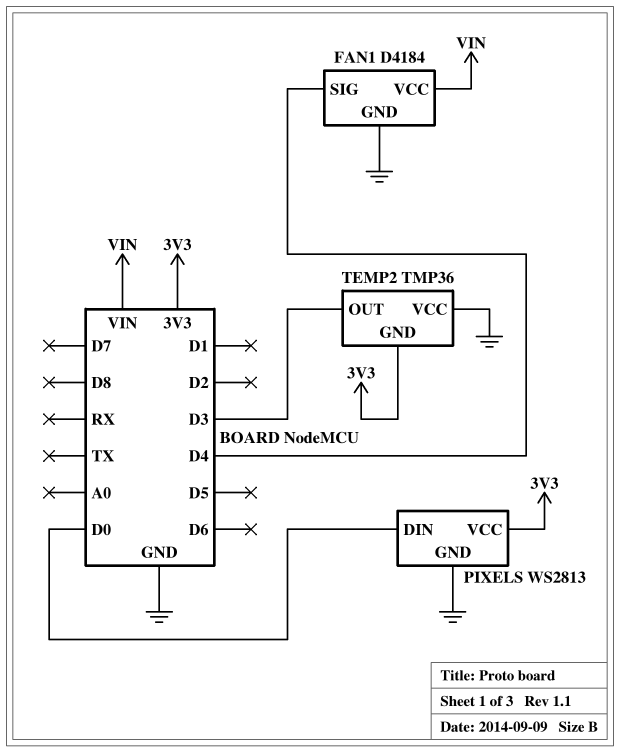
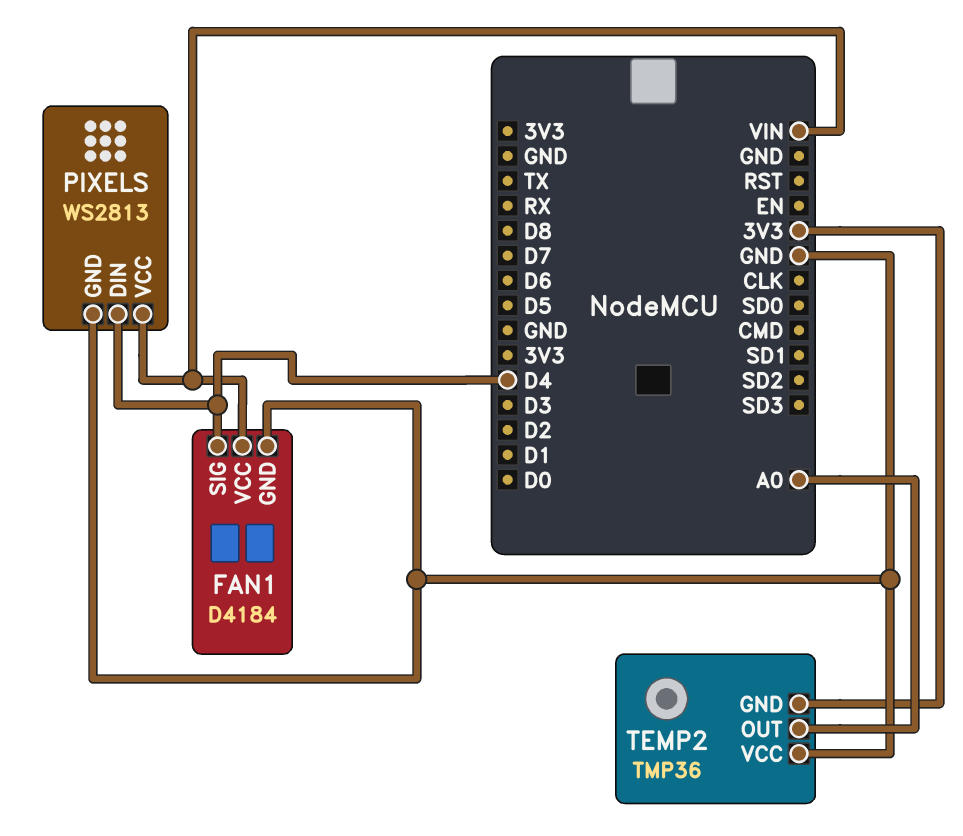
PIXELS pin DIN: D0 -> D4
PIXELS pin VCC: 3V3 -> VIN
TEMP2 pin OUT: D3 -> A0

